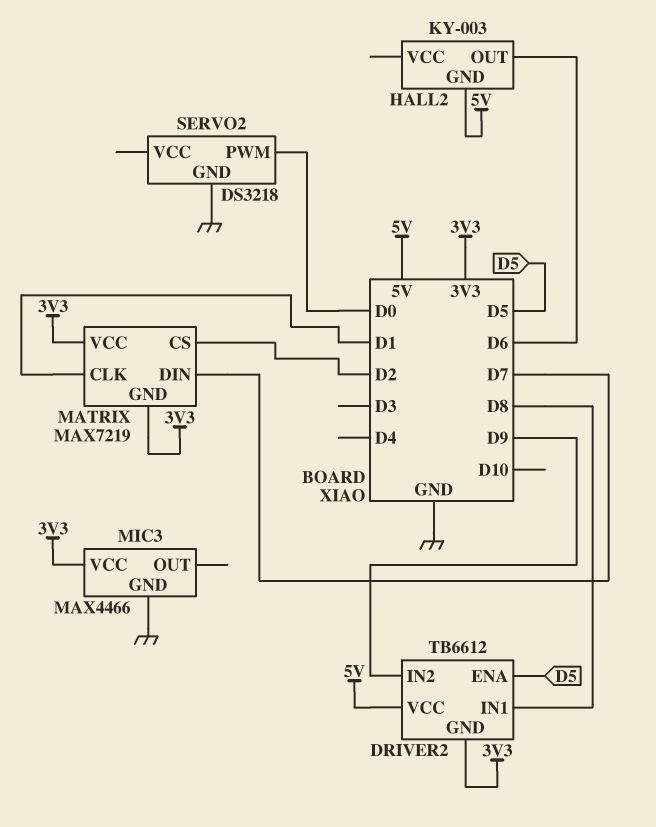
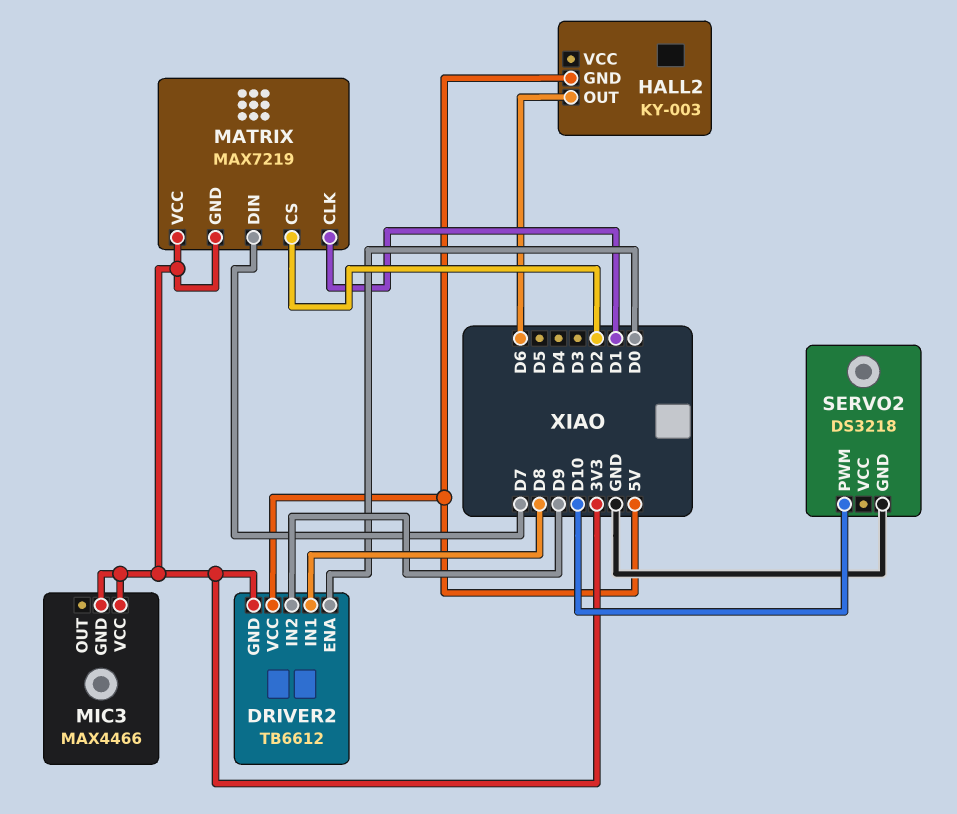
DRIVER2 pin ENA: D5 -> D0
MIC3 pin GND: GND -> 3V3
SERVO2 pin PWM: D0 -> D10

